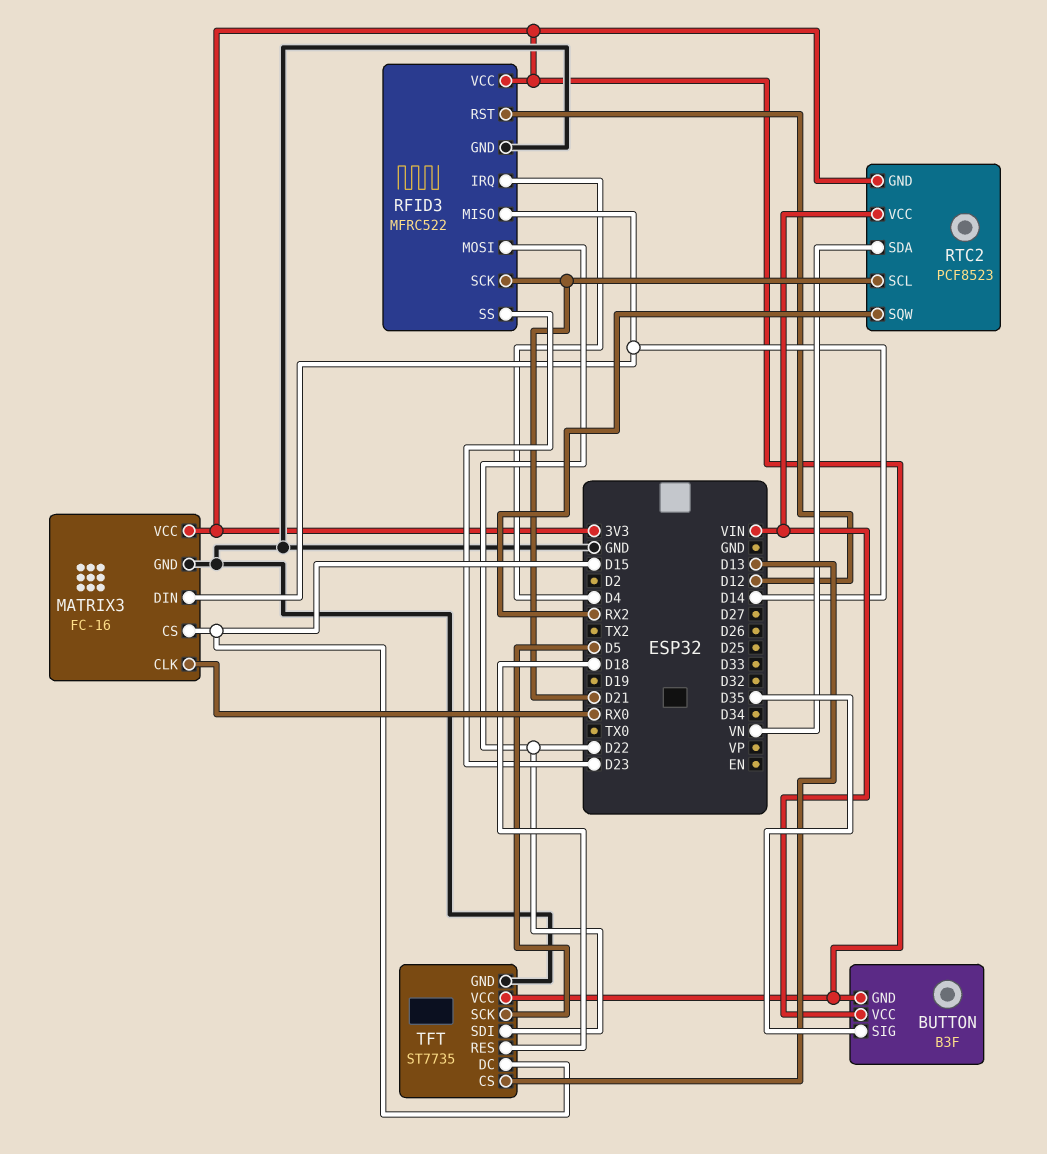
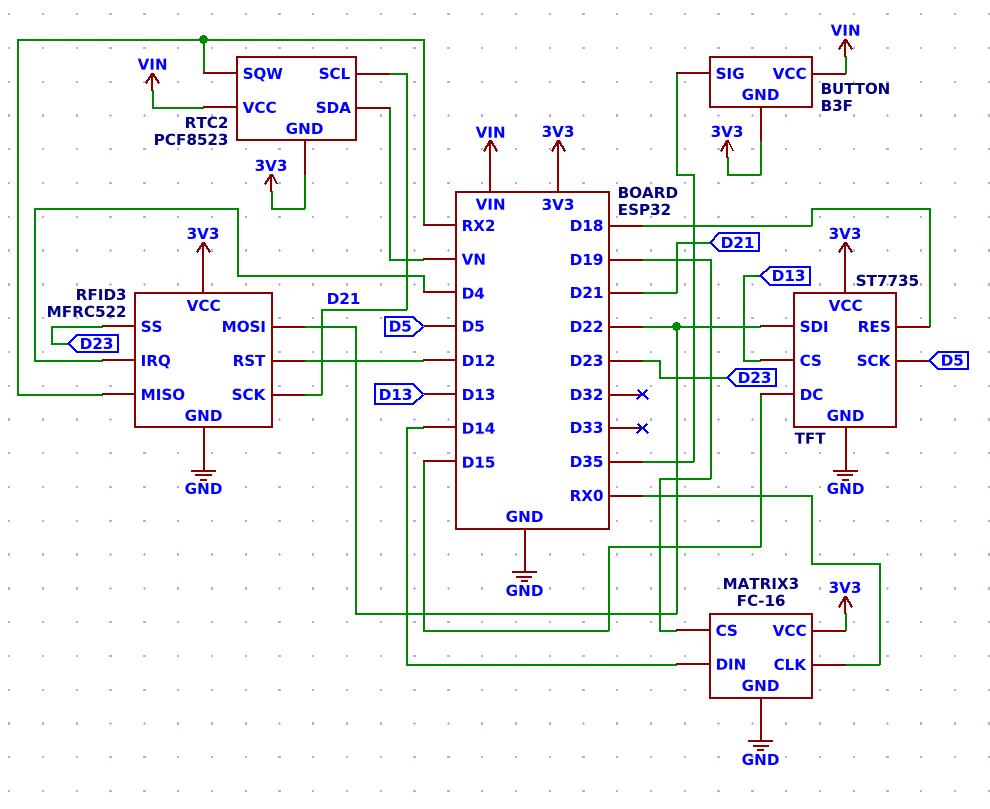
MATRIX3 pin CS: D15 -> D19
RFID3 pin MISO: D14 -> RX2

